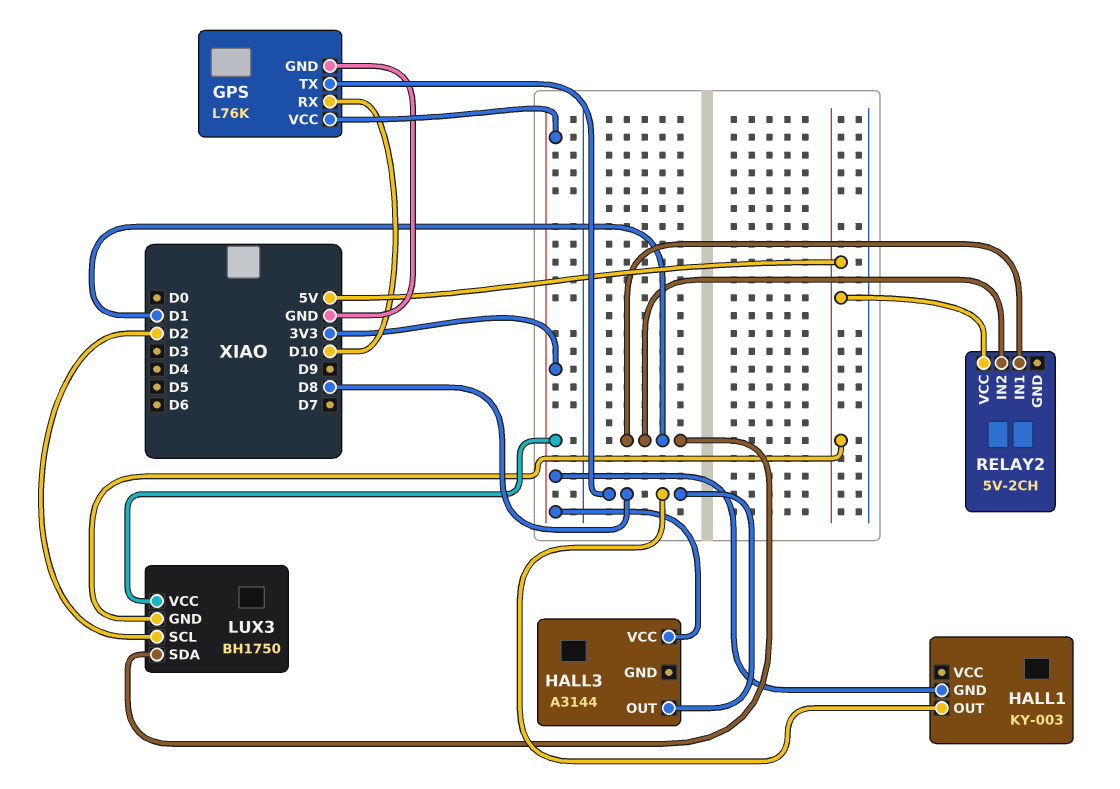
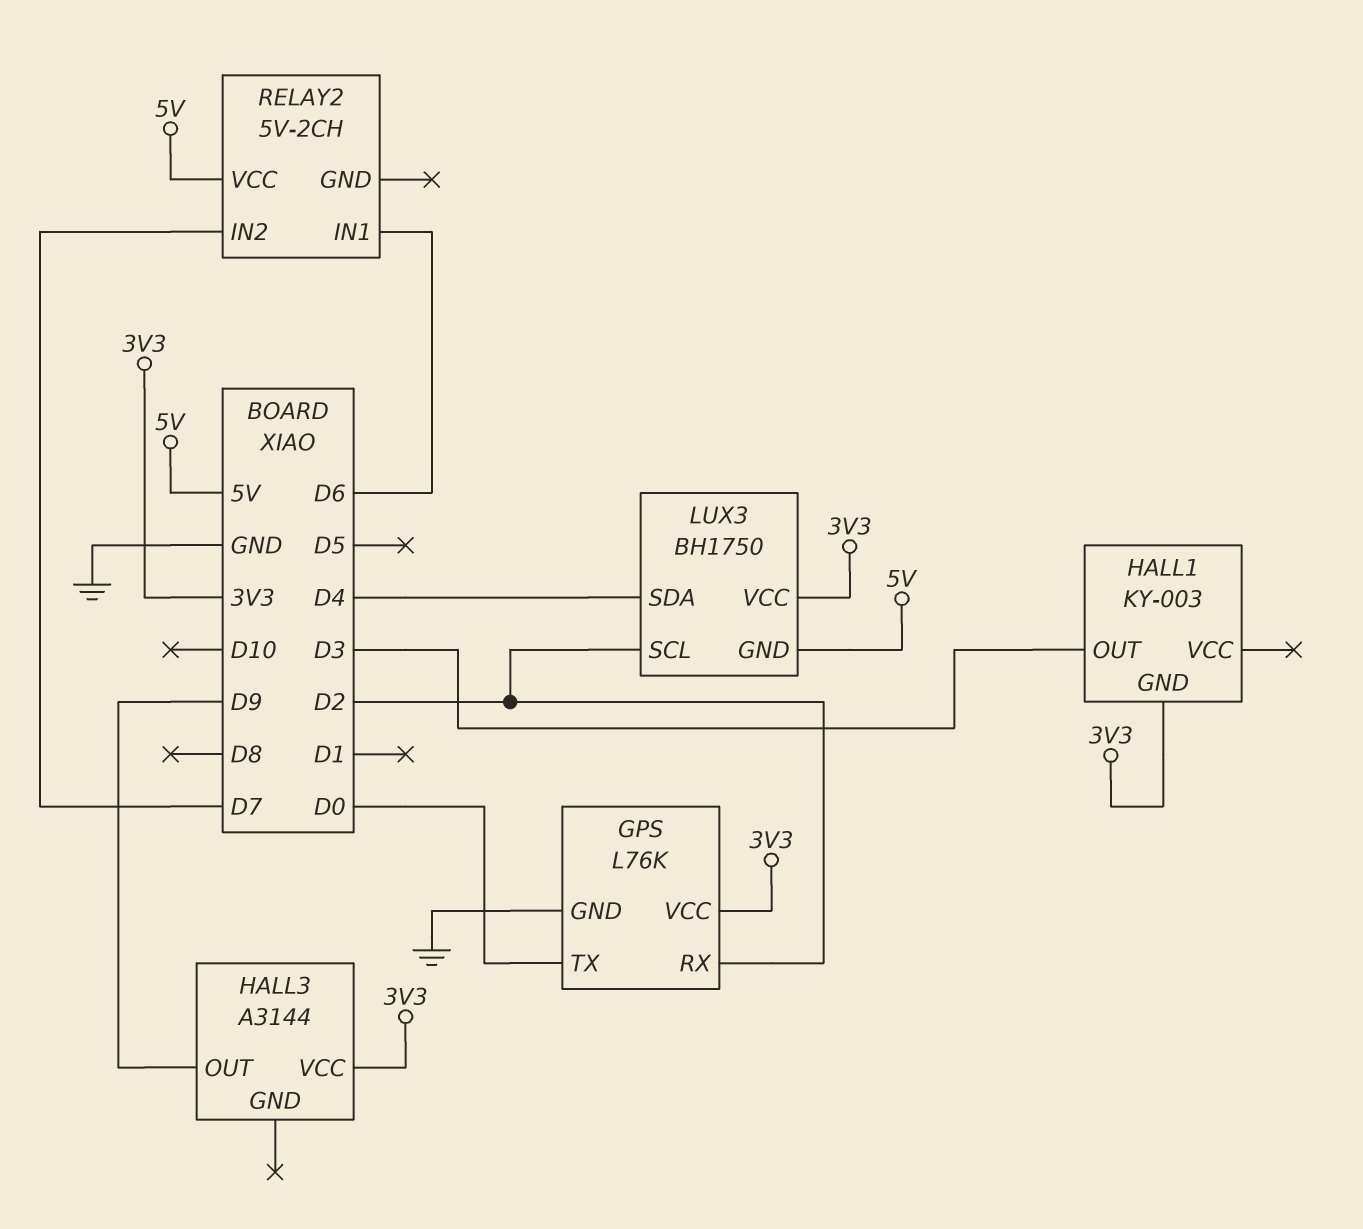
GPS pin RX: D10 -> D2
GPS pin TX: D8 -> D0
HALL1 pin OUT: D8 -> D3
HALL3 pin OUT: D8 -> D9
LUX3 pin SDA: D1 -> D4
RELAY2 pin IN1: D1 -> D6
RELAY2 pin IN2: D1 -> D7

